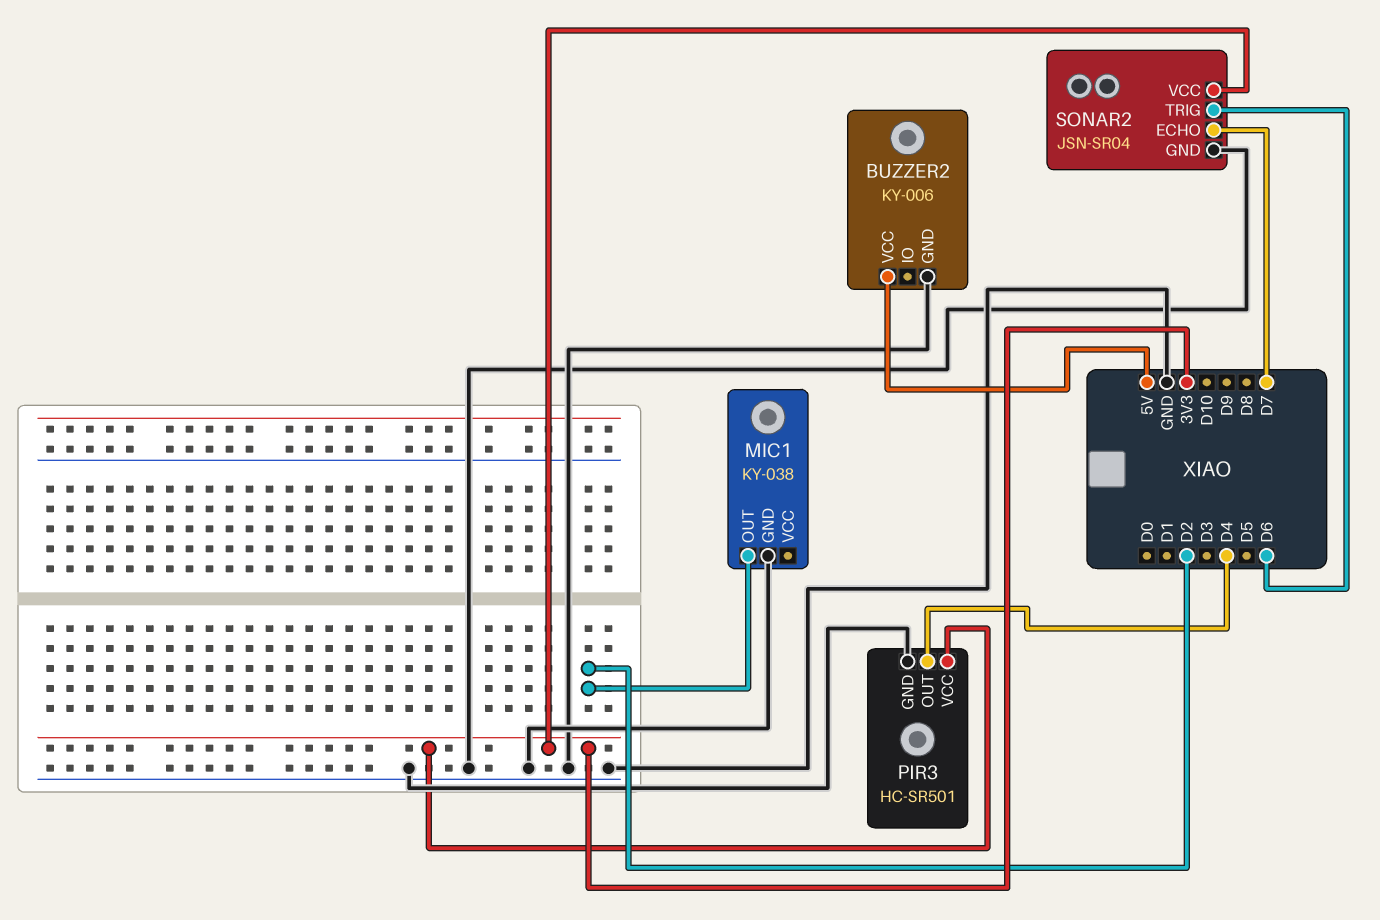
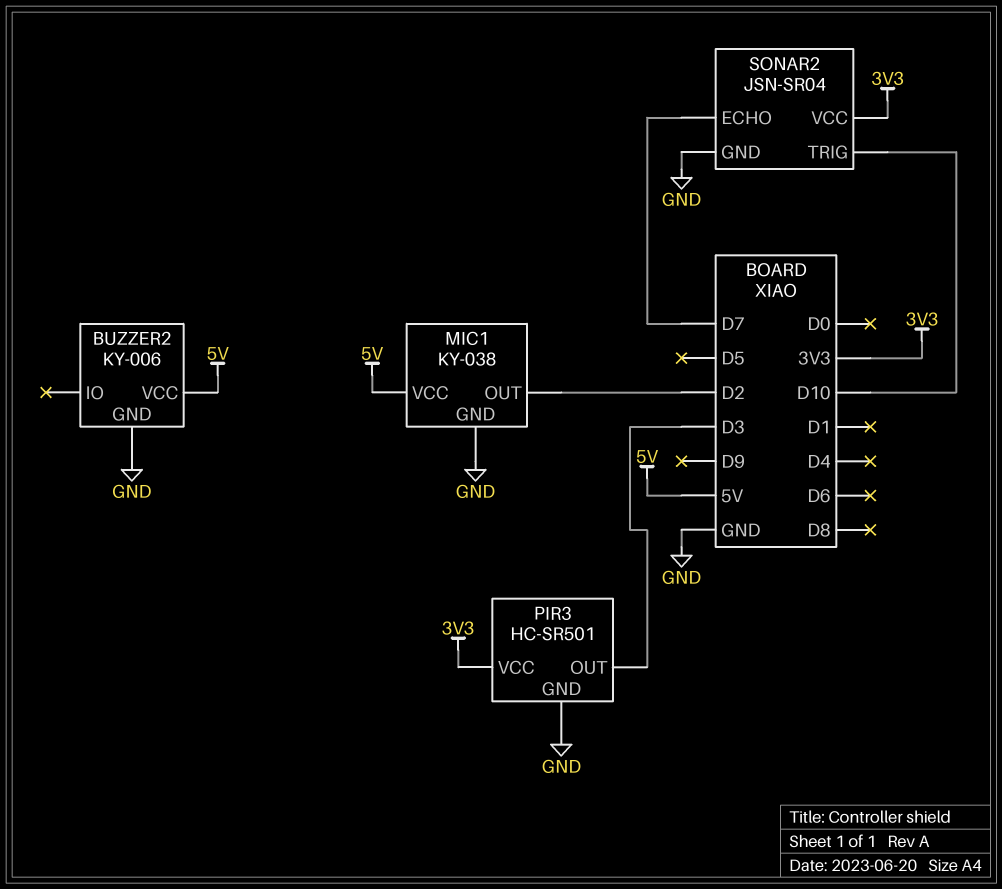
MIC1 pin VCC: none -> 5V
PIR3 pin OUT: D4 -> D3
SONAR2 pin TRIG: D6 -> D10

